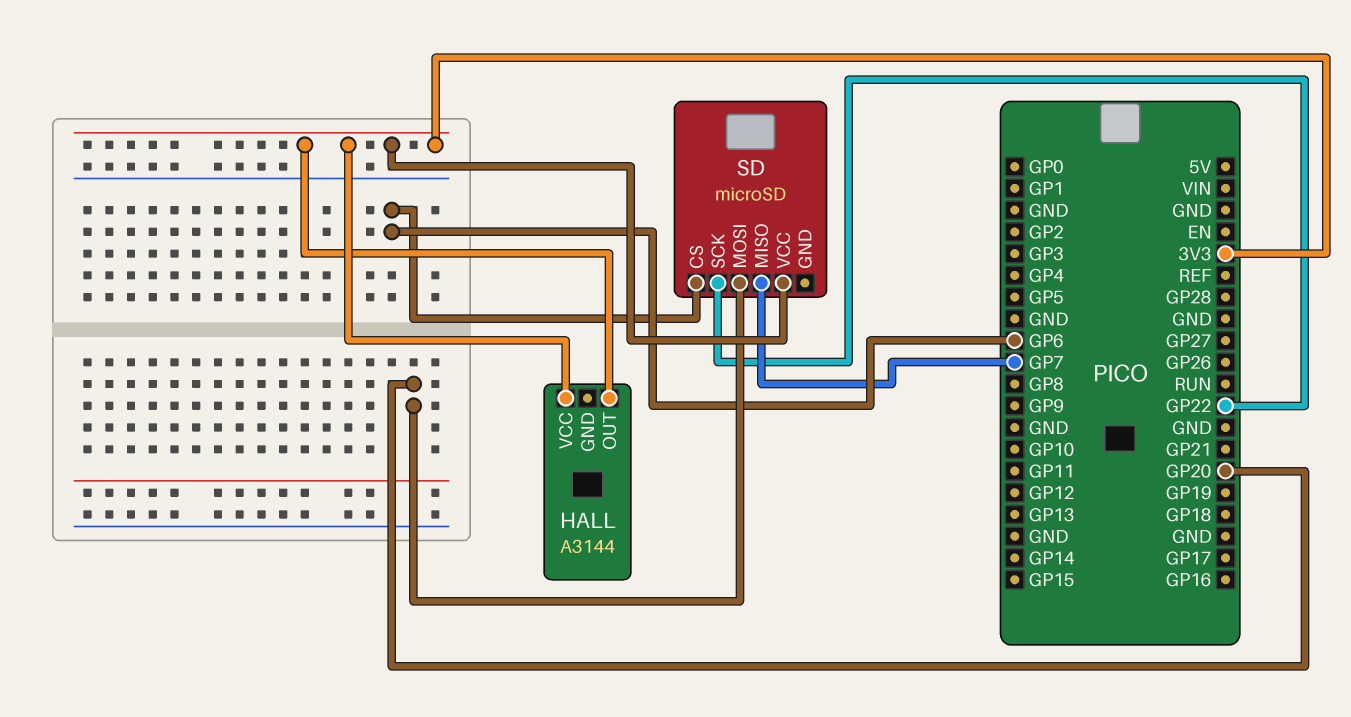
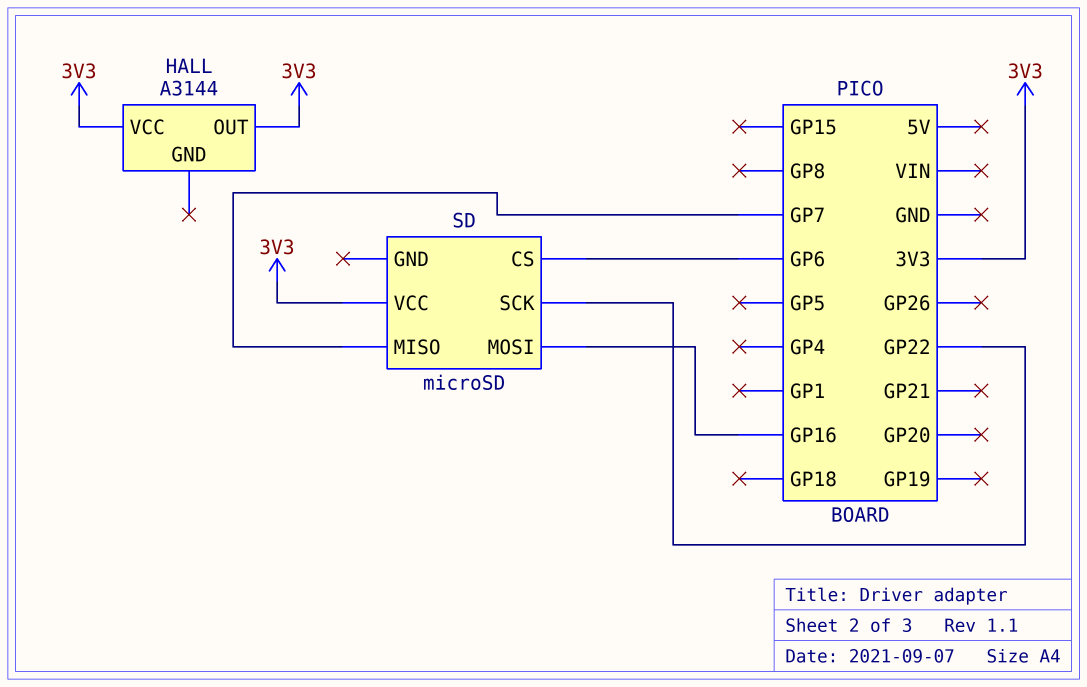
SD pin MOSI: GP20 -> GP16

